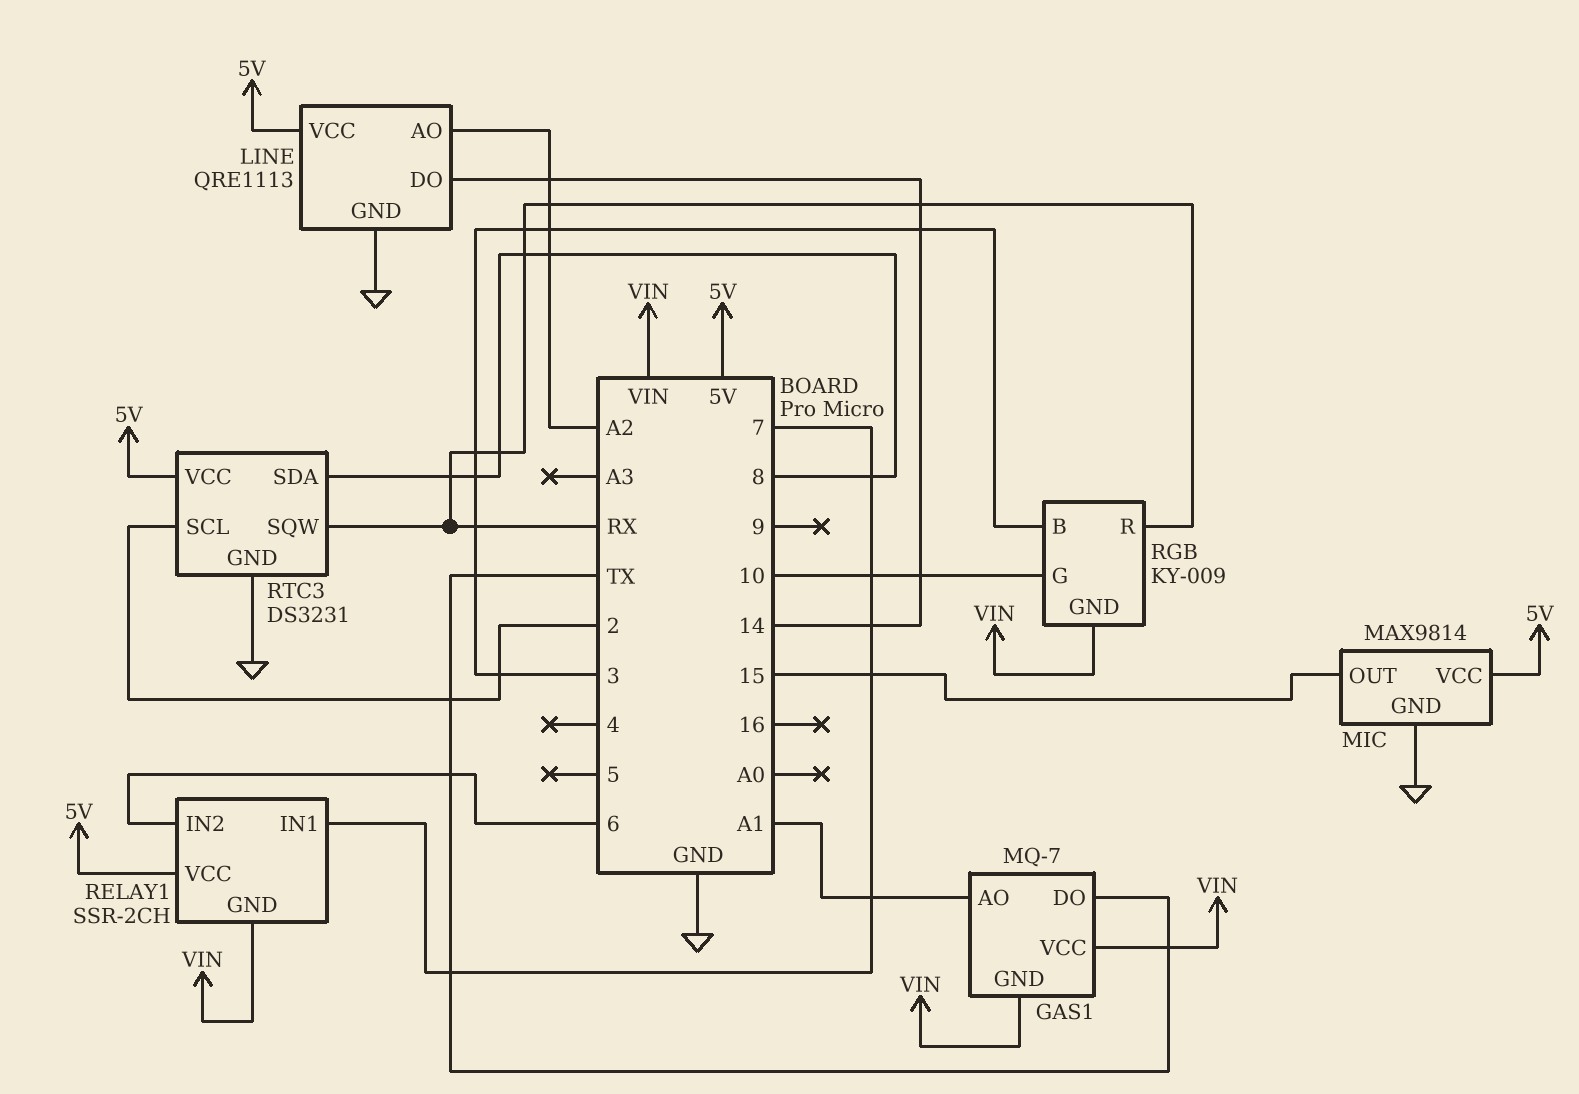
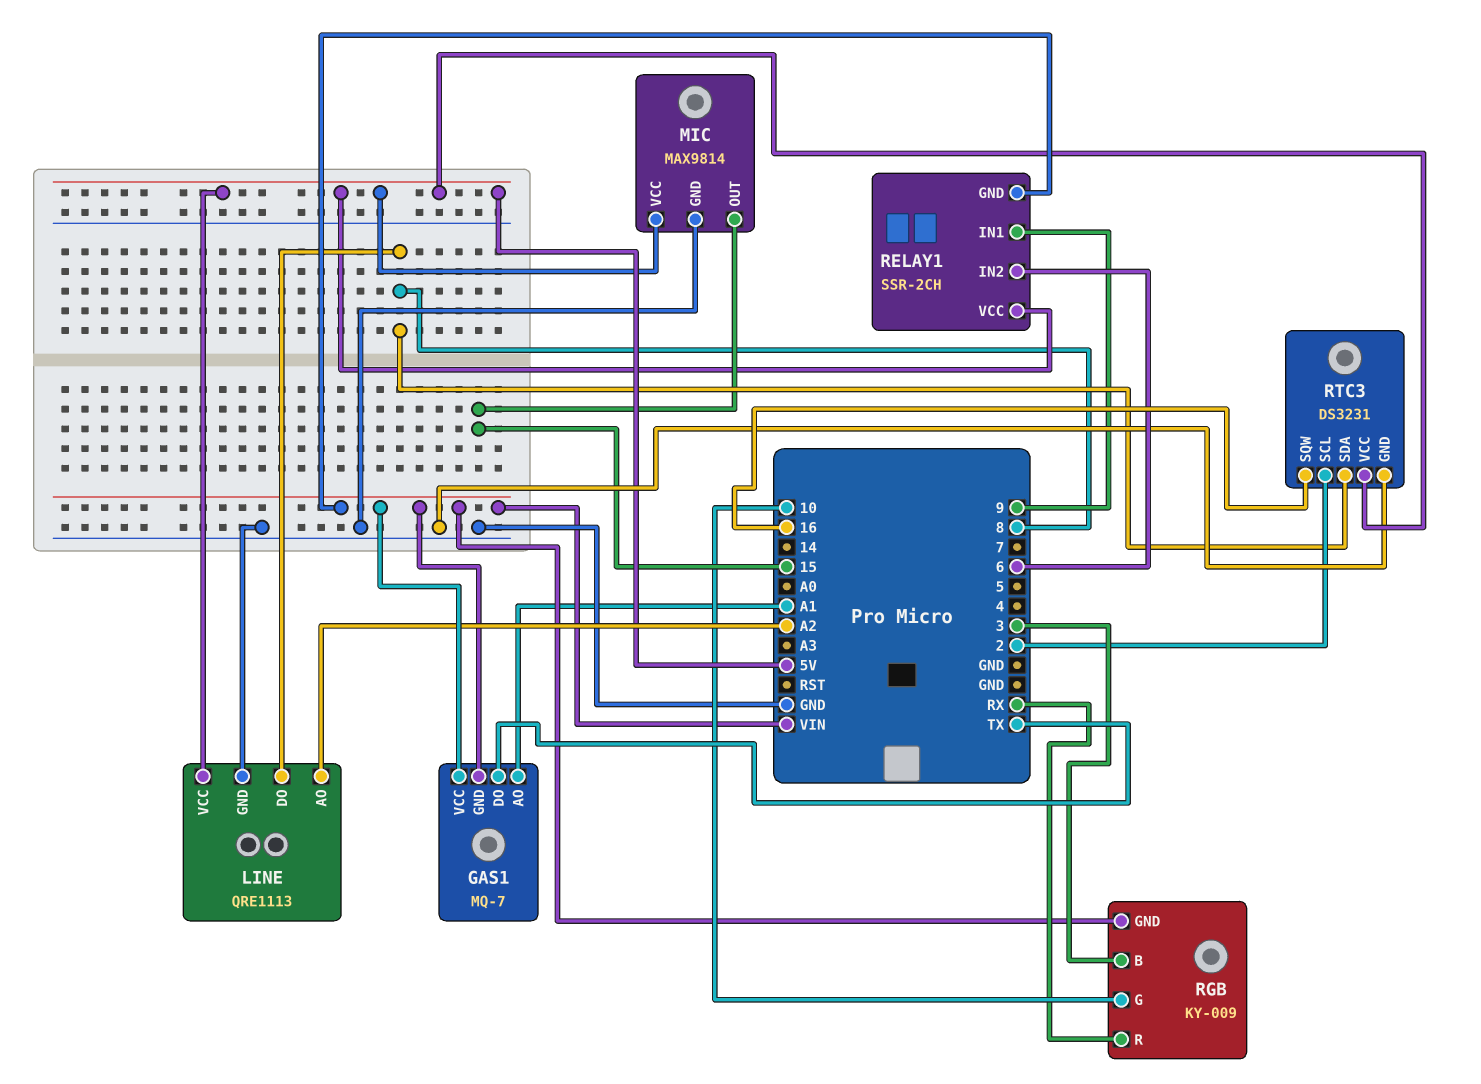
LINE pin DO: 14 -> 8
RELAY1 pin IN1: 7 -> 9
RTC3 pin SQW: RX -> 16

